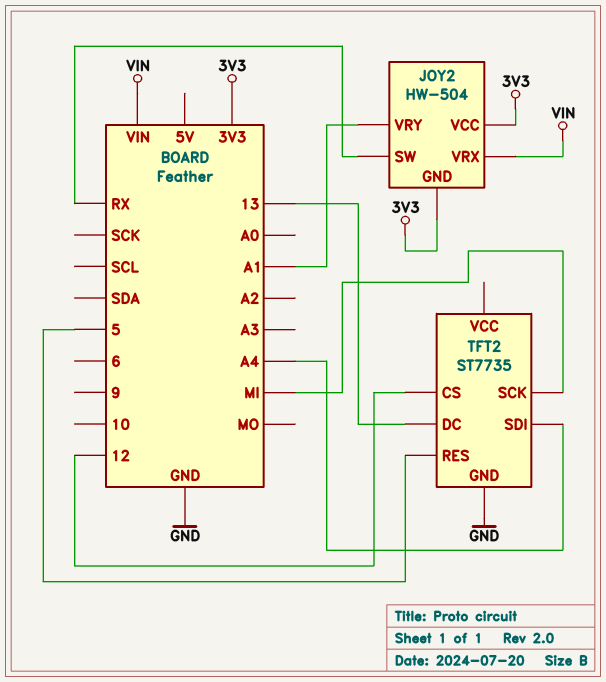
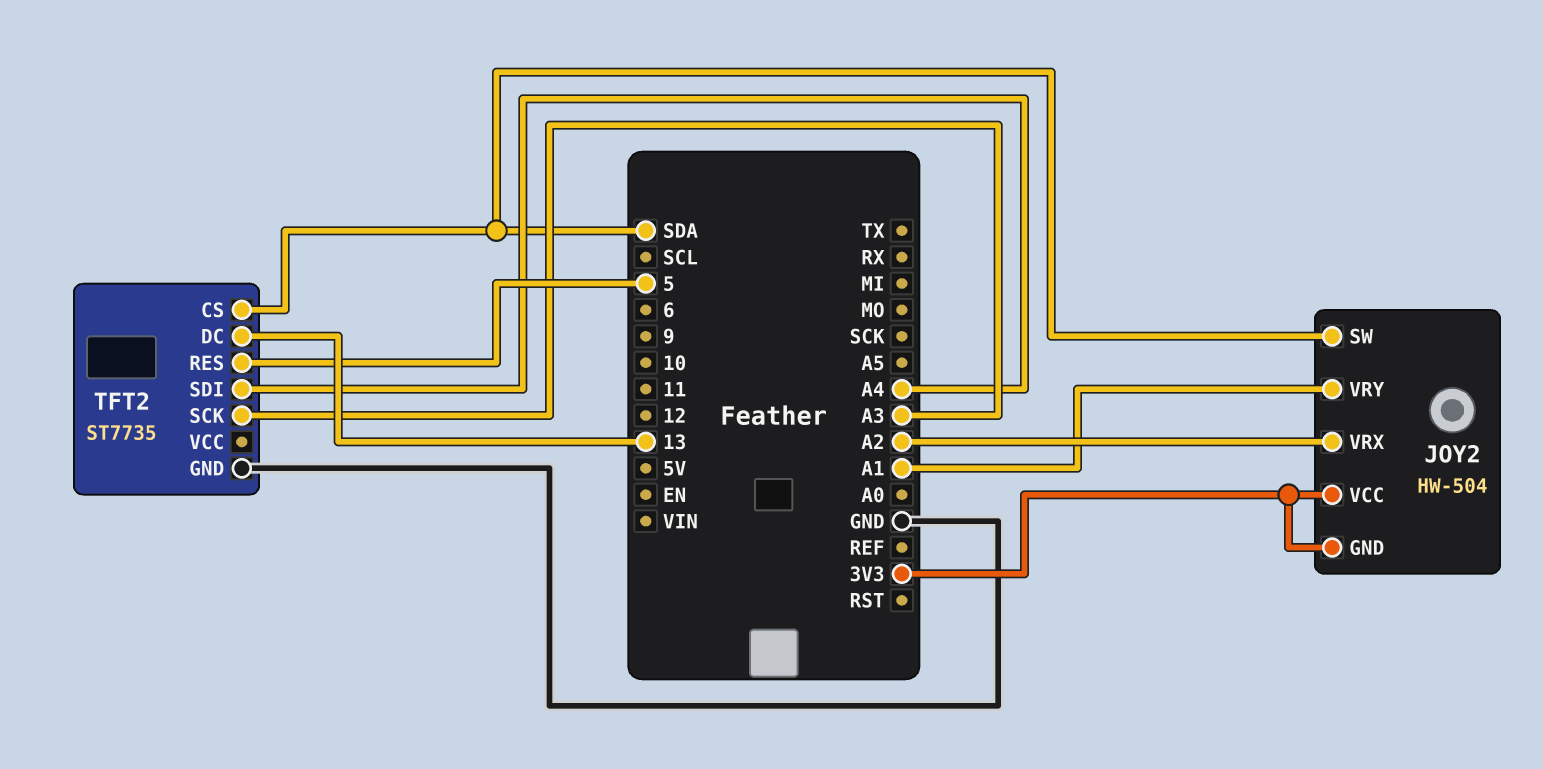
JOY2 pin SW: RX -> SDA
JOY2 pin VRX: VIN -> A2
TFT2 pin CS: 12 -> SDA
TFT2 pin SCK: MI -> A3

